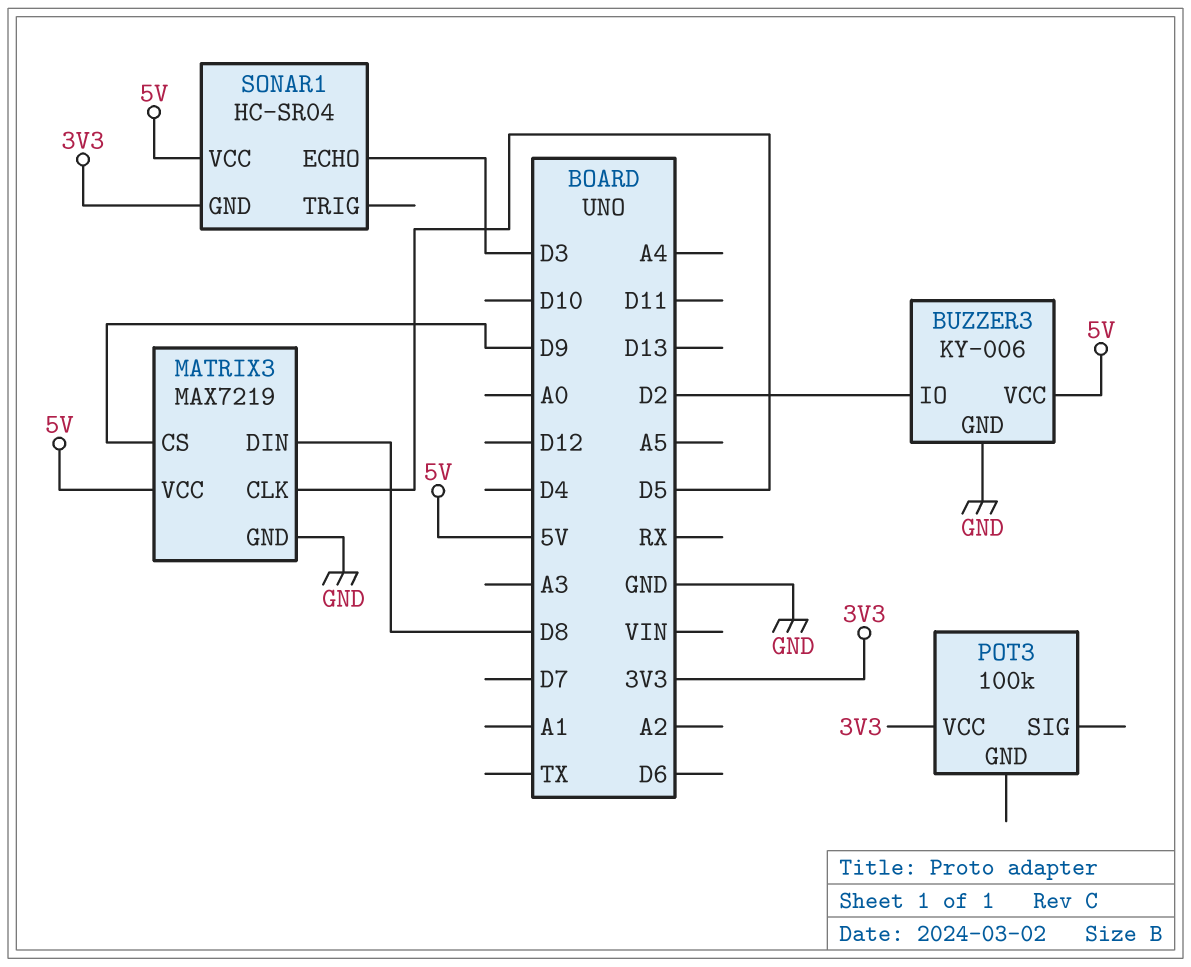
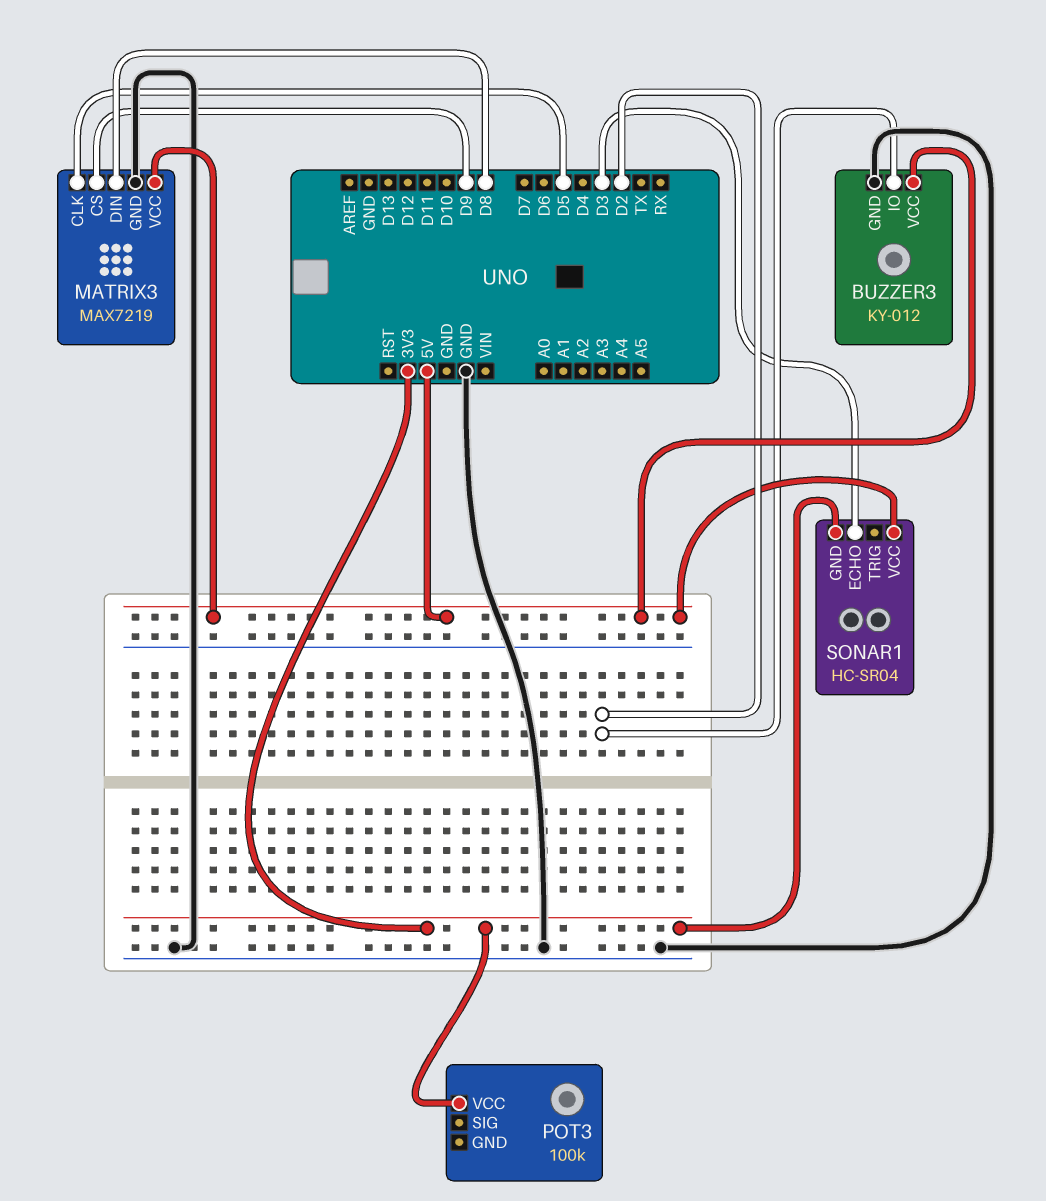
BUZZER3: KY-006 -> KY-012

